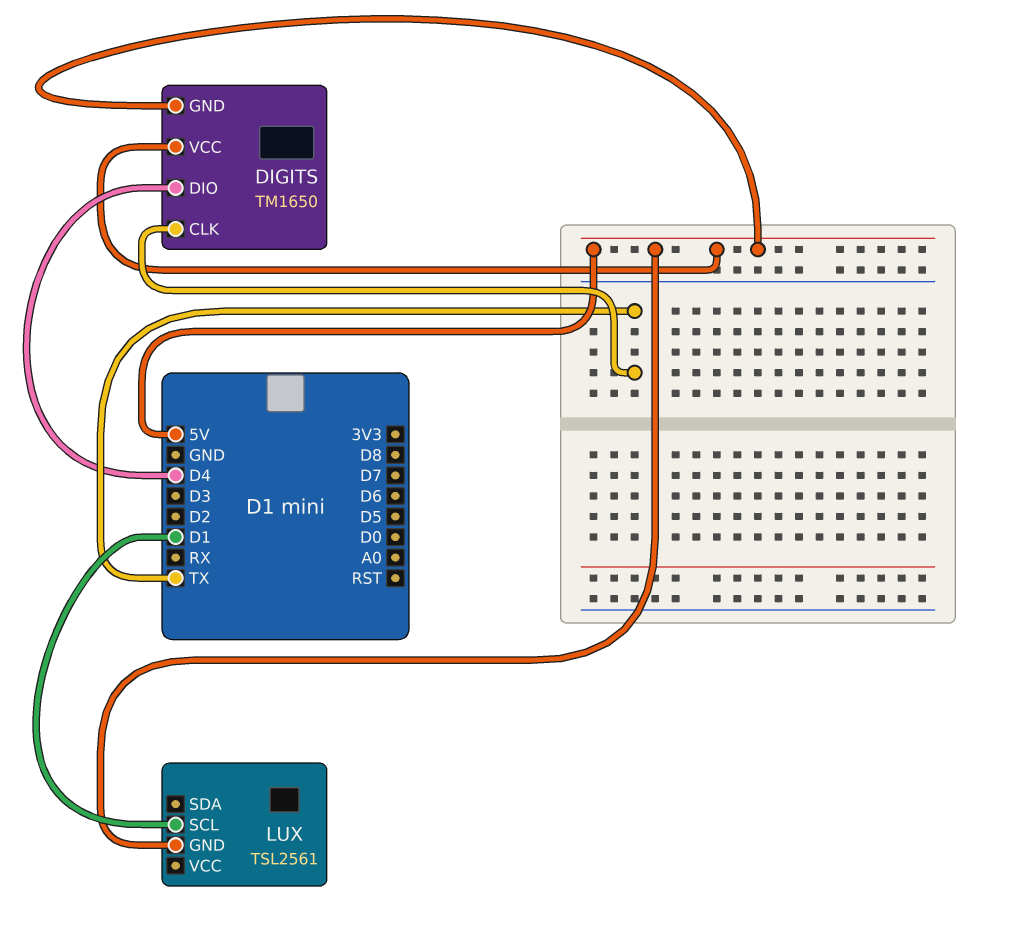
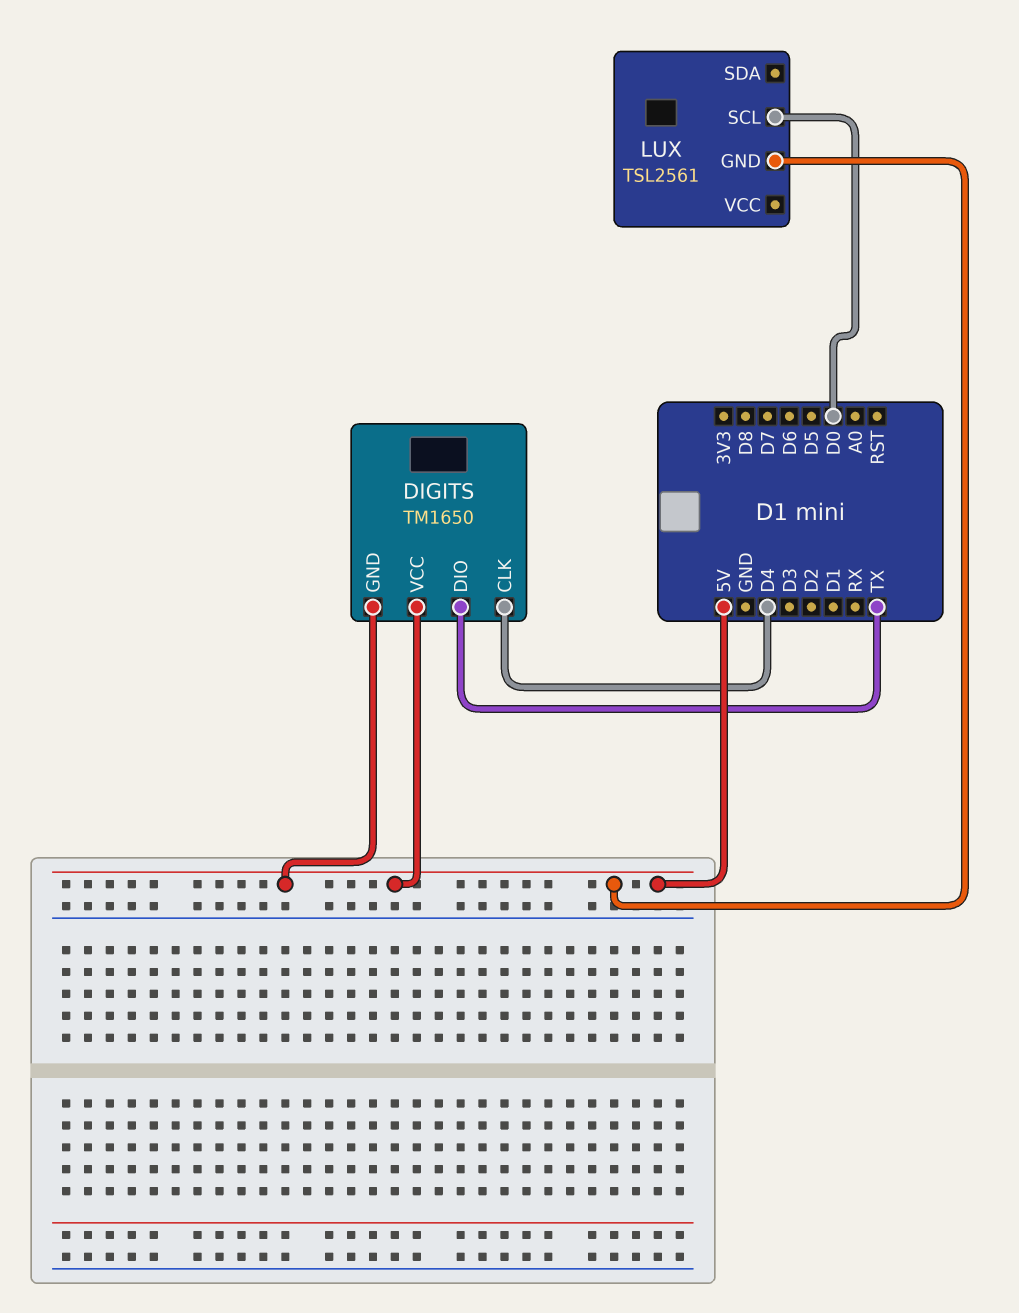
DIGITS pin CLK: TX -> D4
DIGITS pin DIO: D4 -> TX
LUX pin SCL: D1 -> D0

